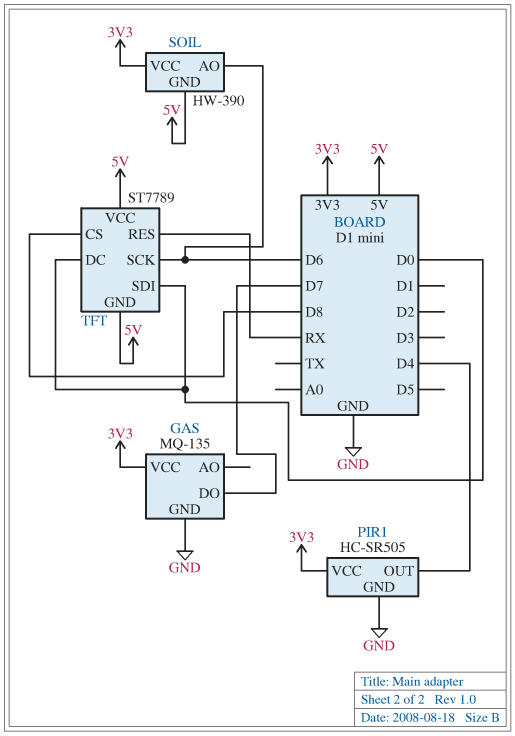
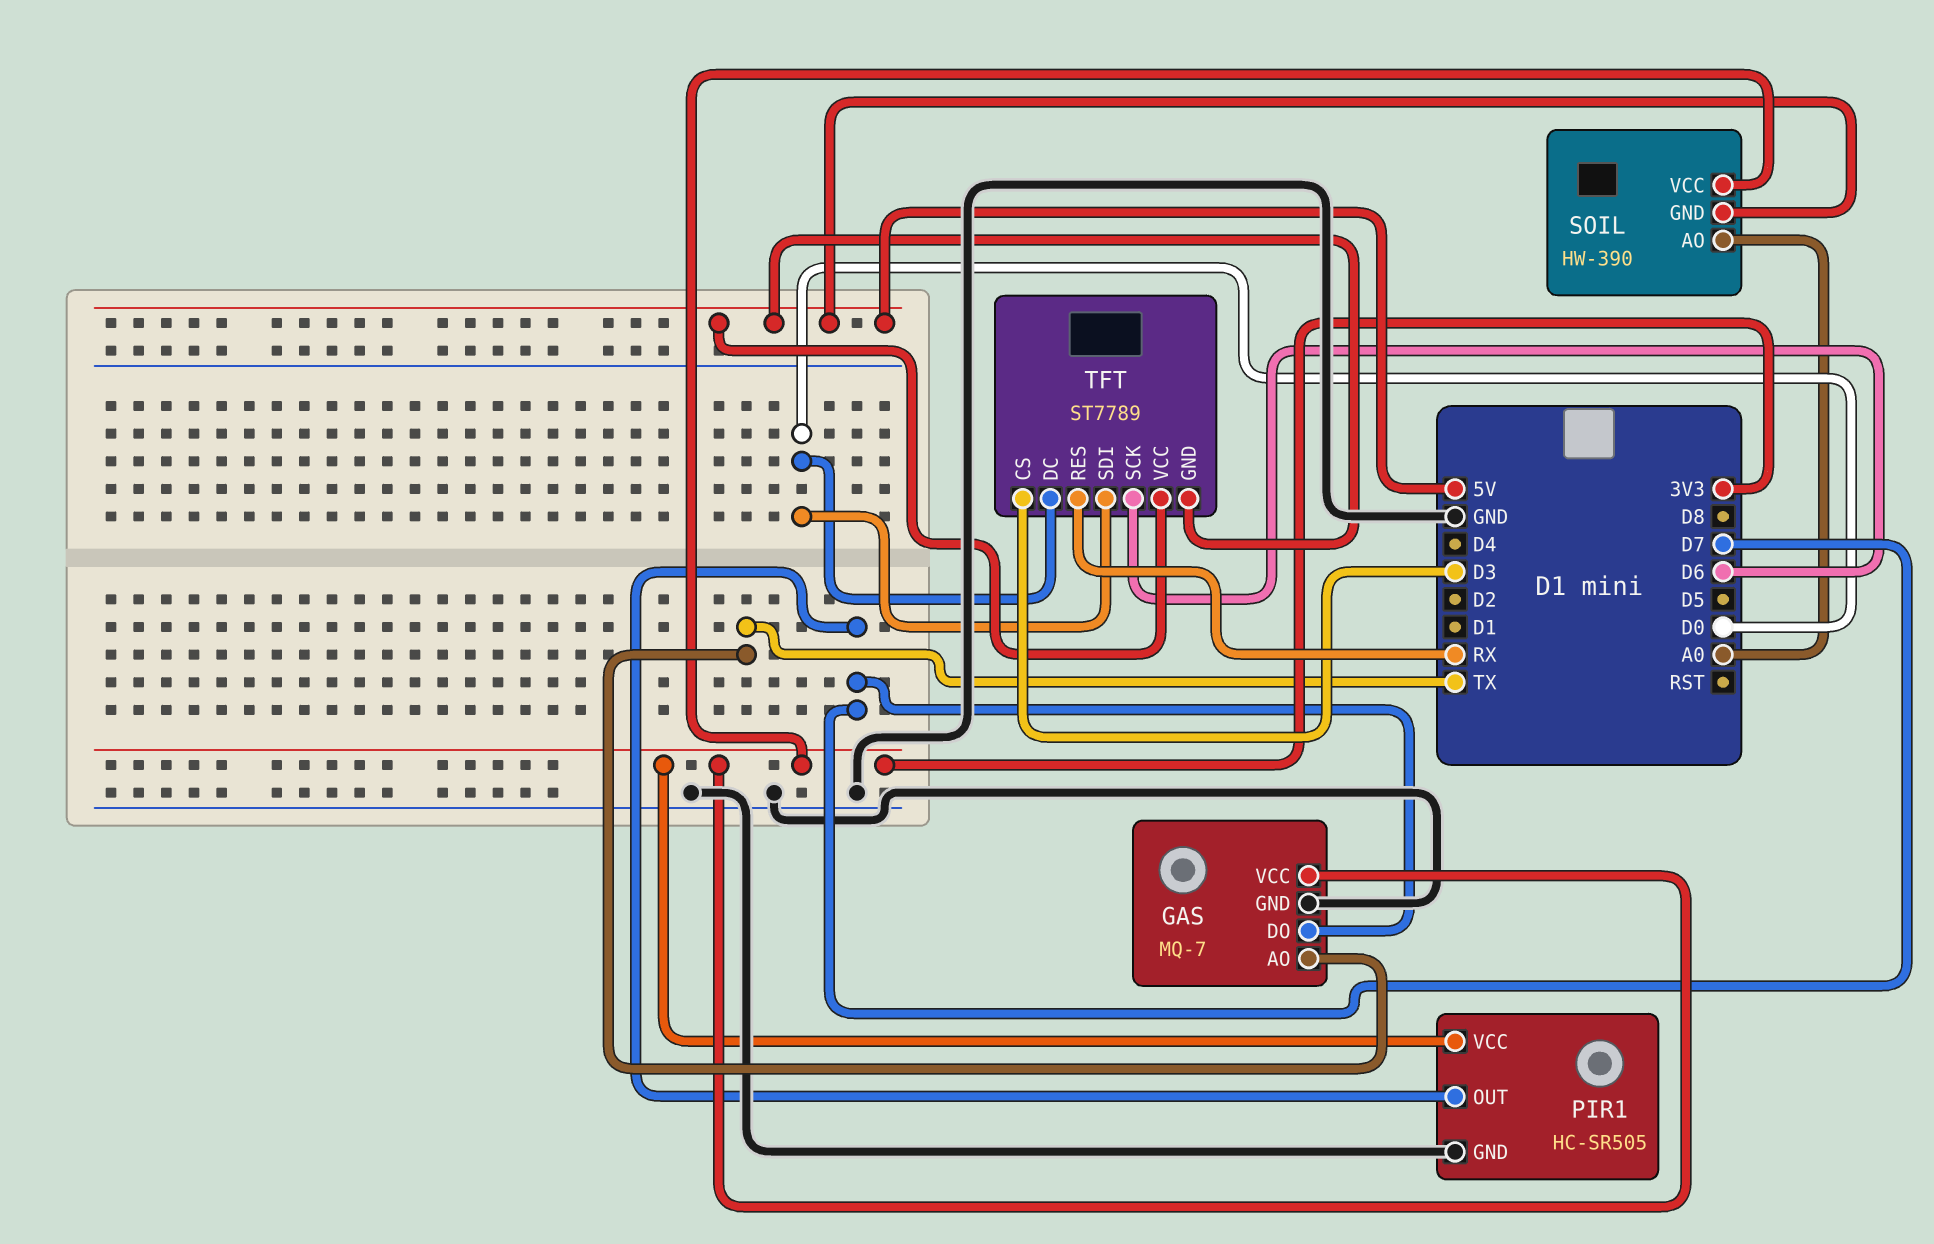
GAS: MQ-135 -> MQ-7
GAS pin AO: none -> TX
PIR1 pin OUT: D4 -> D7
SOIL pin AO: D6 -> A0
TFT pin CS: D8 -> D3

